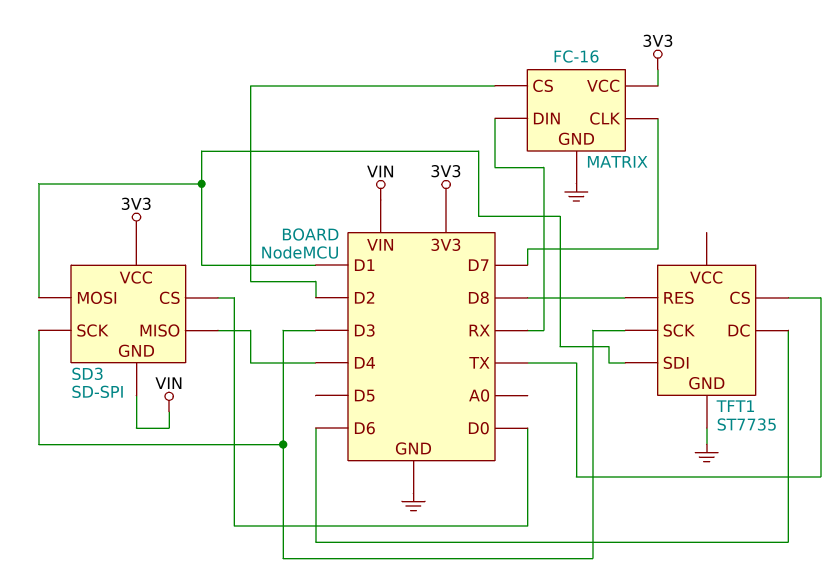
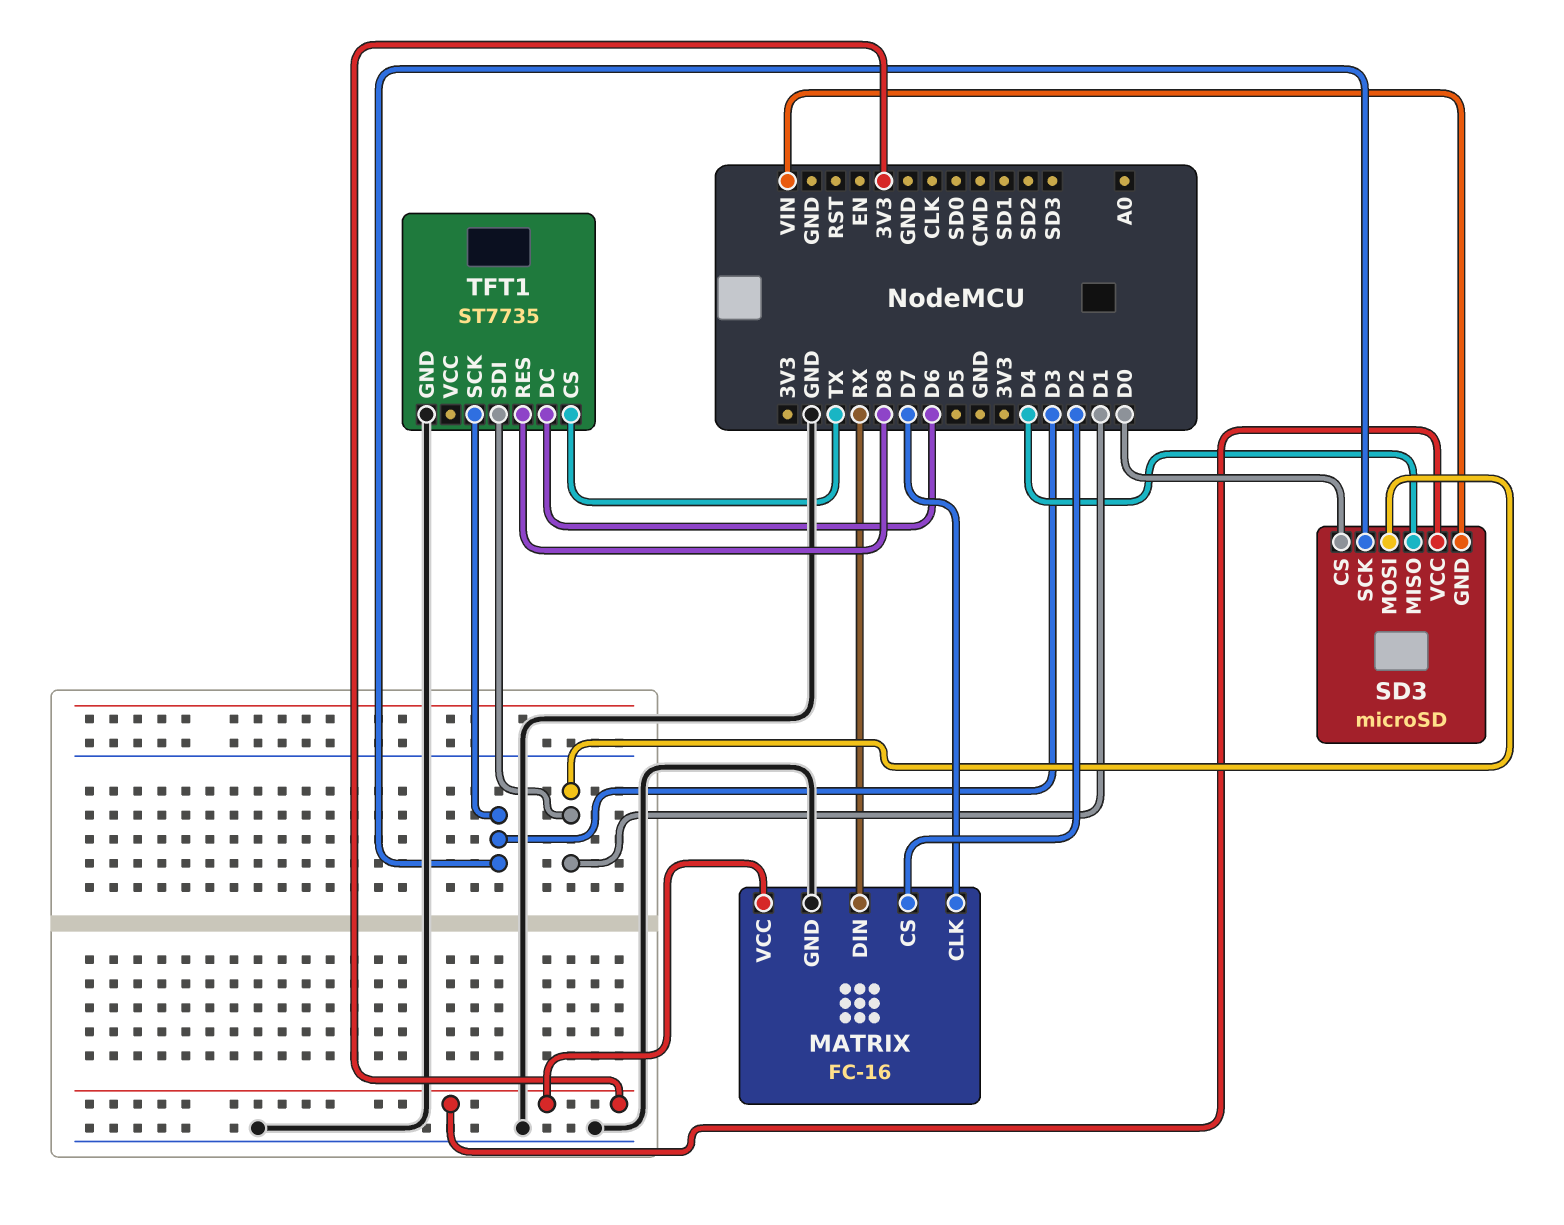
SD3: SD-SPI -> microSD

